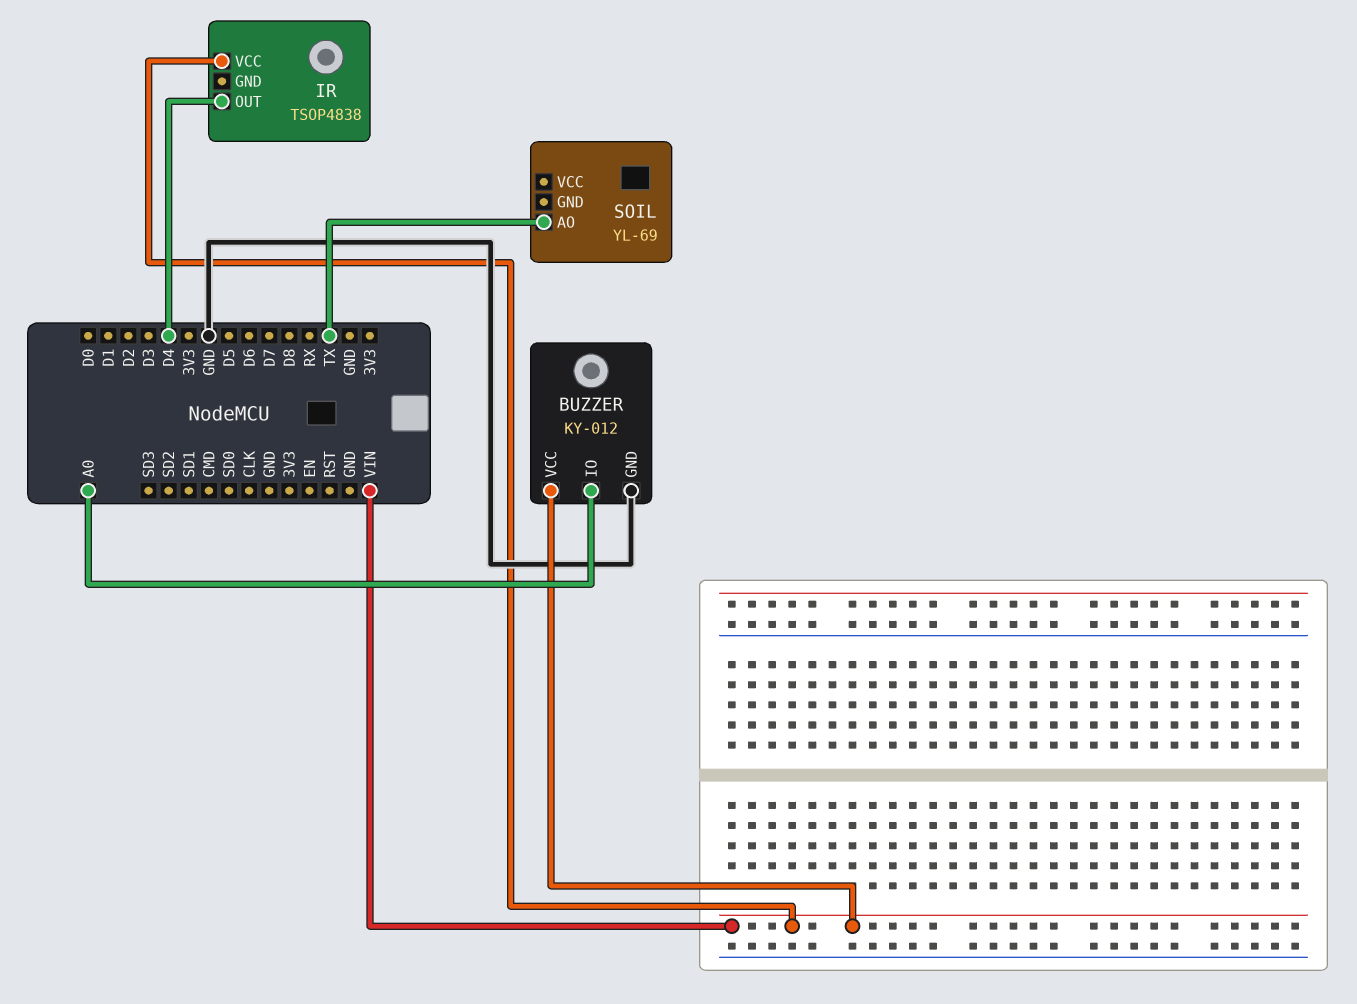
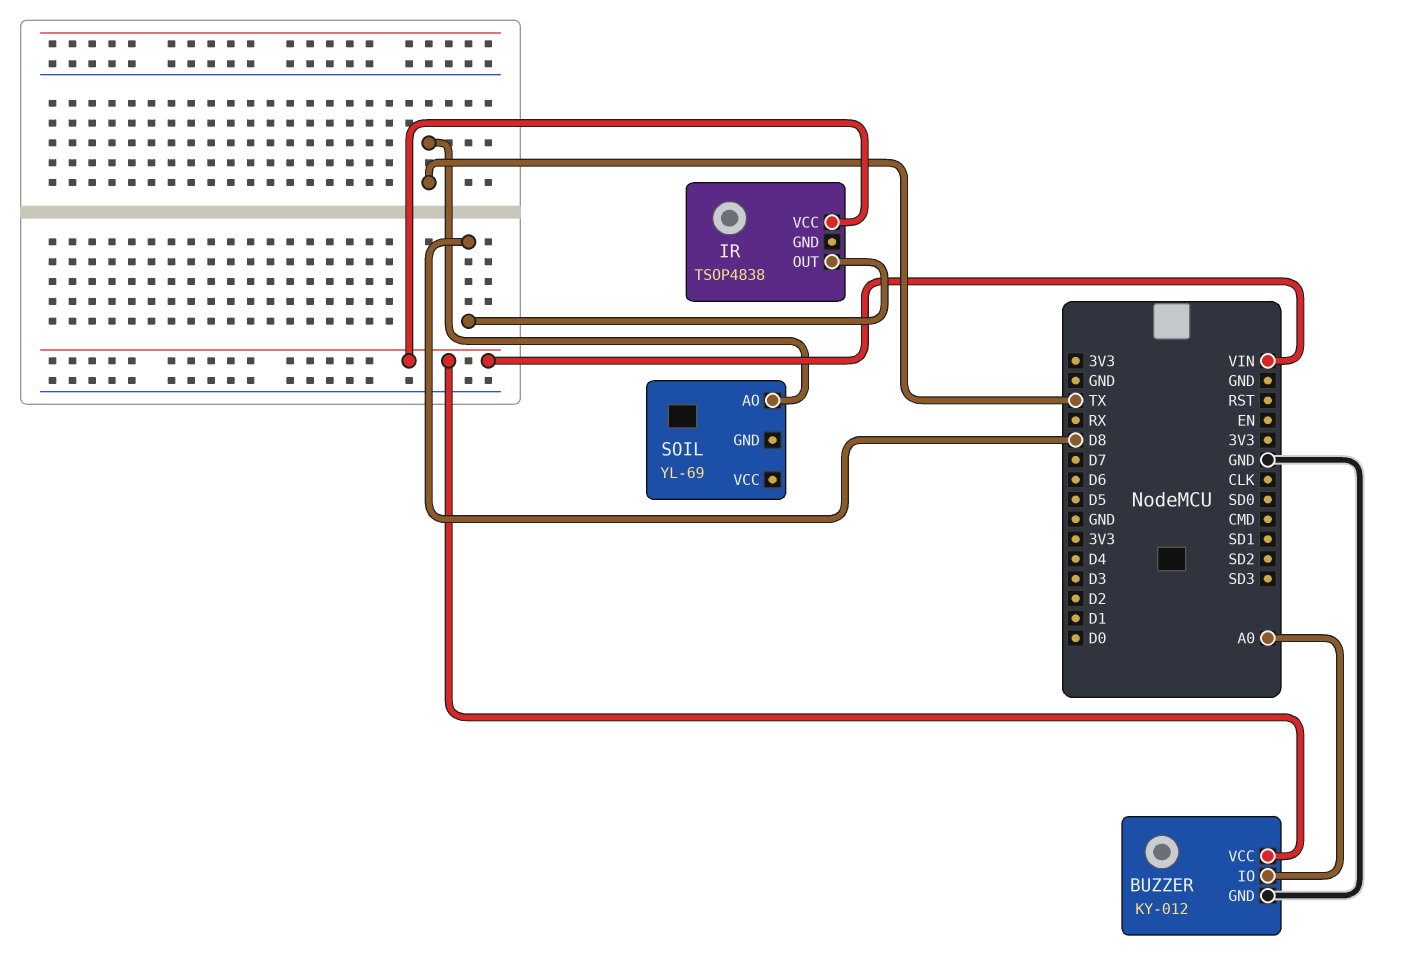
IR pin OUT: D4 -> D8

